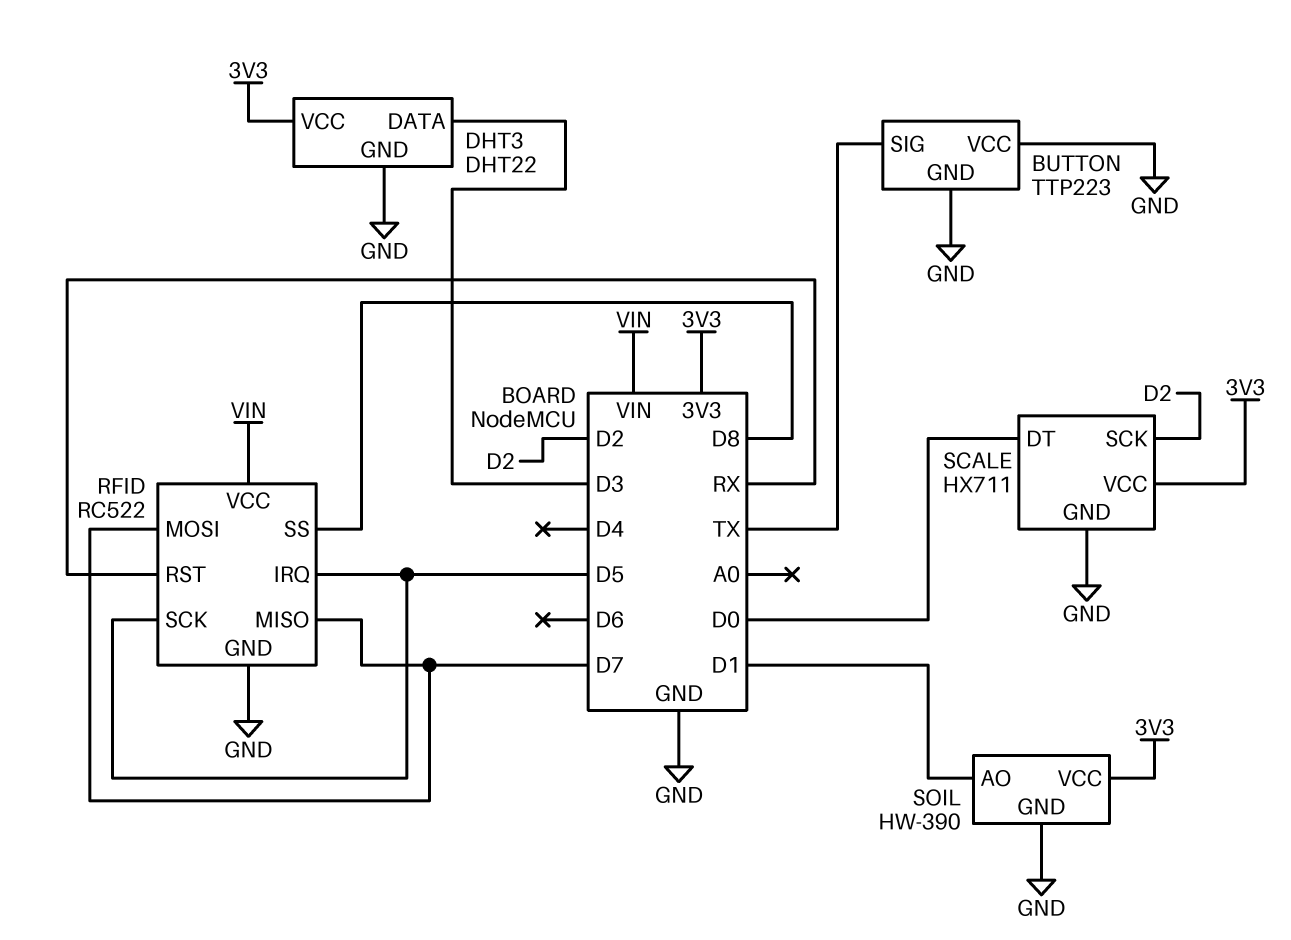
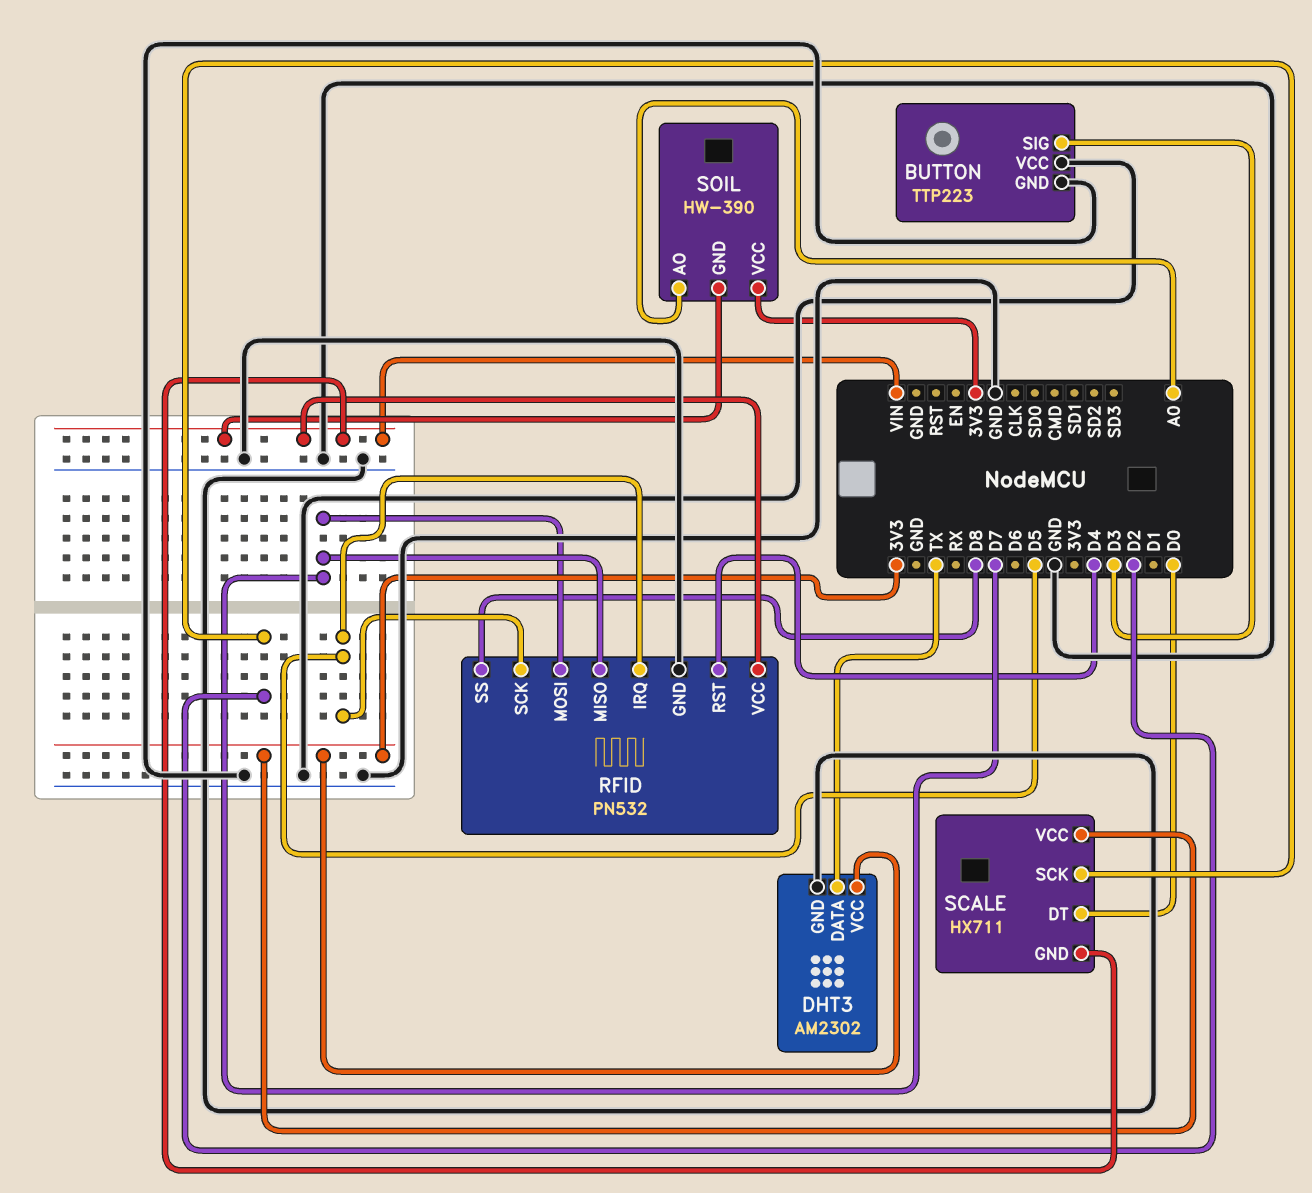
BUTTON pin SIG: TX -> D3
DHT3: DHT22 -> AM2302
DHT3 pin DATA: D3 -> TX
RFID: RC522 -> PN532
RFID pin RST: RX -> D4
SCALE pin GND: GND -> VIN
SOIL pin AO: D1 -> A0
SOIL pin GND: GND -> VIN

